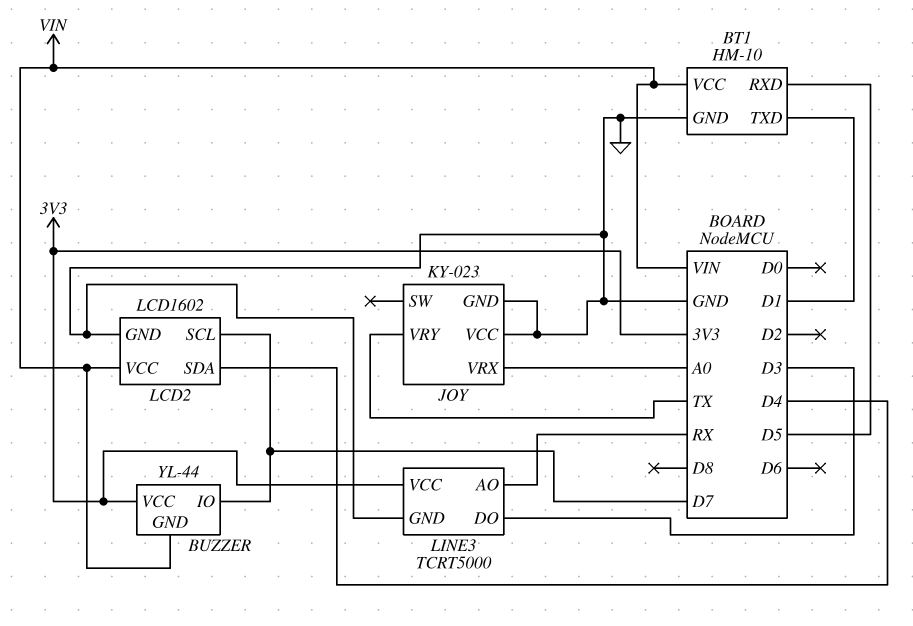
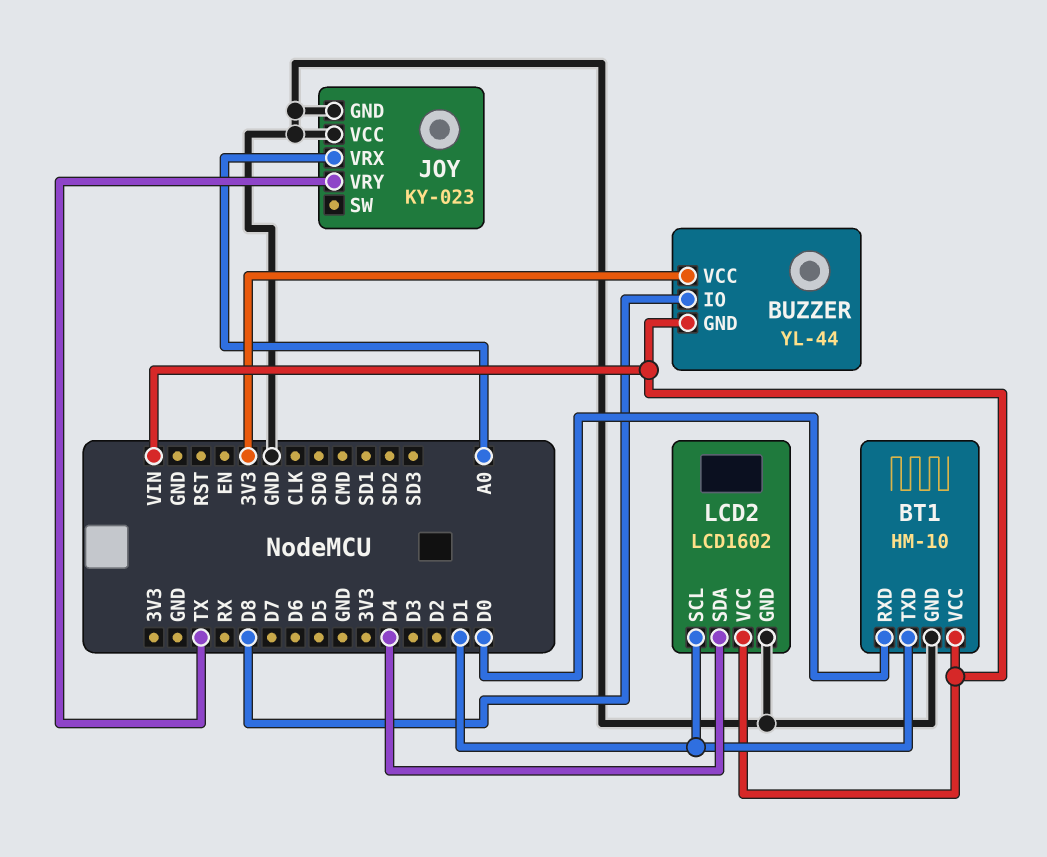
BT1 pin RXD: D5 -> D0
BUZZER pin IO: D7 -> D8
LCD2 pin SCL: D7 -> D1
LINE3: TCRT5000 -> none
LINE3 pin AO: RX -> none
LINE3 pin DO: D3 -> none
LINE3 pin GND: GND -> none
LINE3 pin VCC: 3V3 -> none

